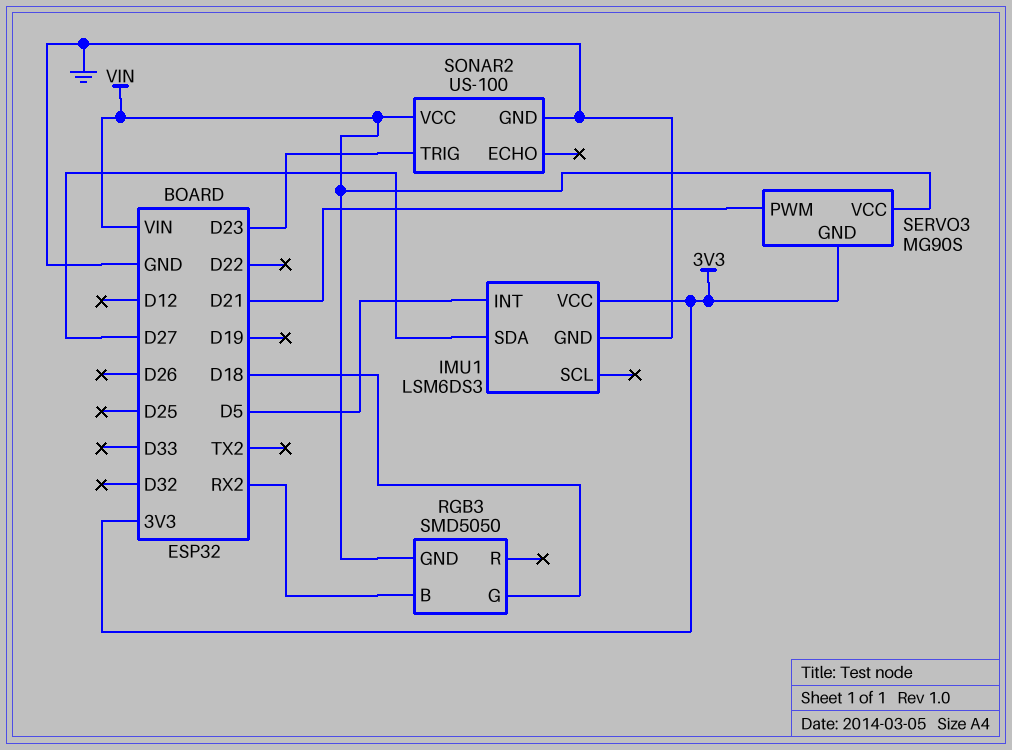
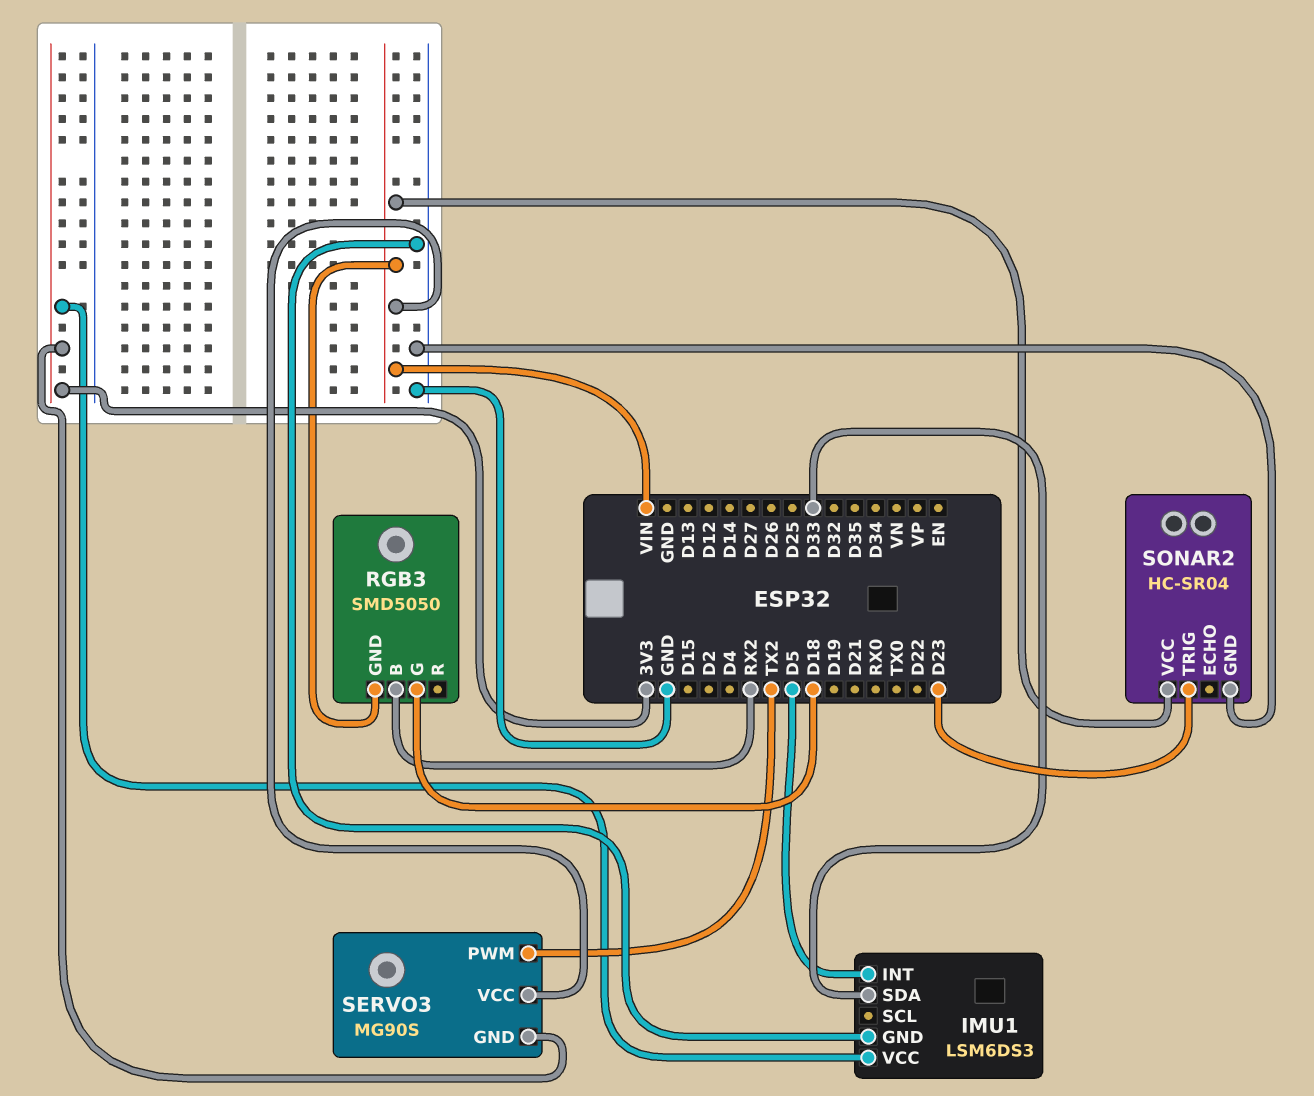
IMU1 pin SDA: D27 -> D33
SERVO3 pin PWM: D21 -> TX2
SONAR2: US-100 -> HC-SR04

